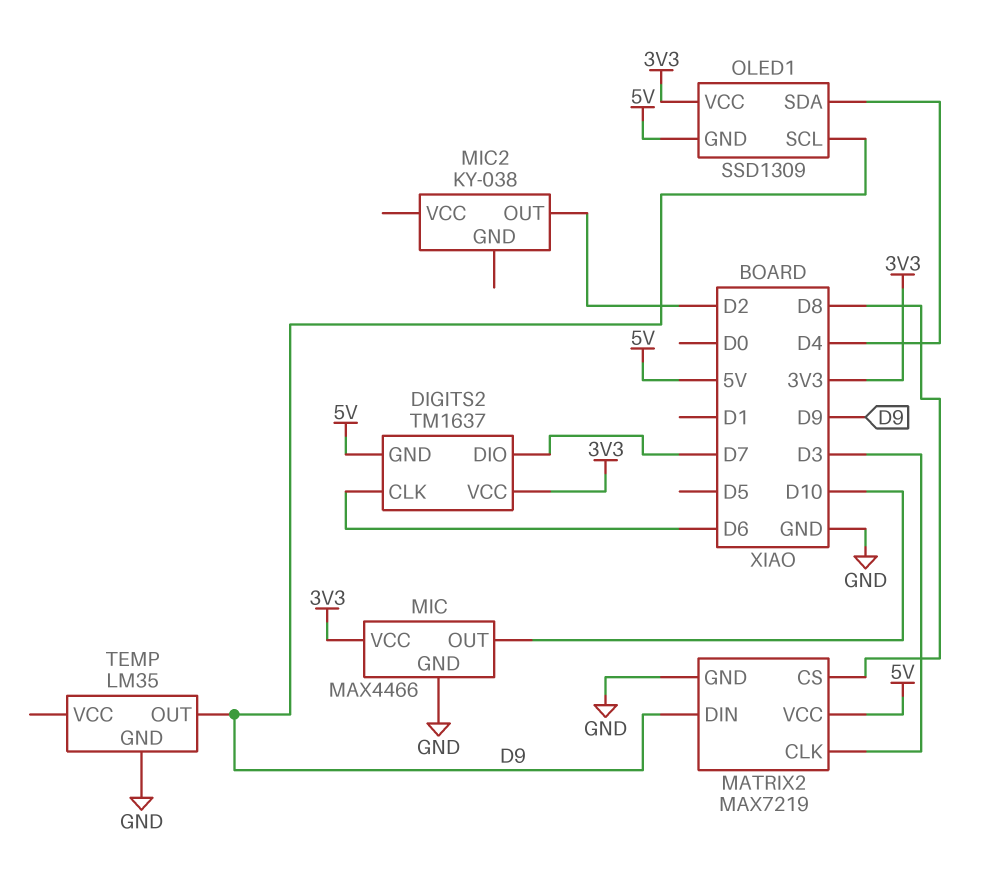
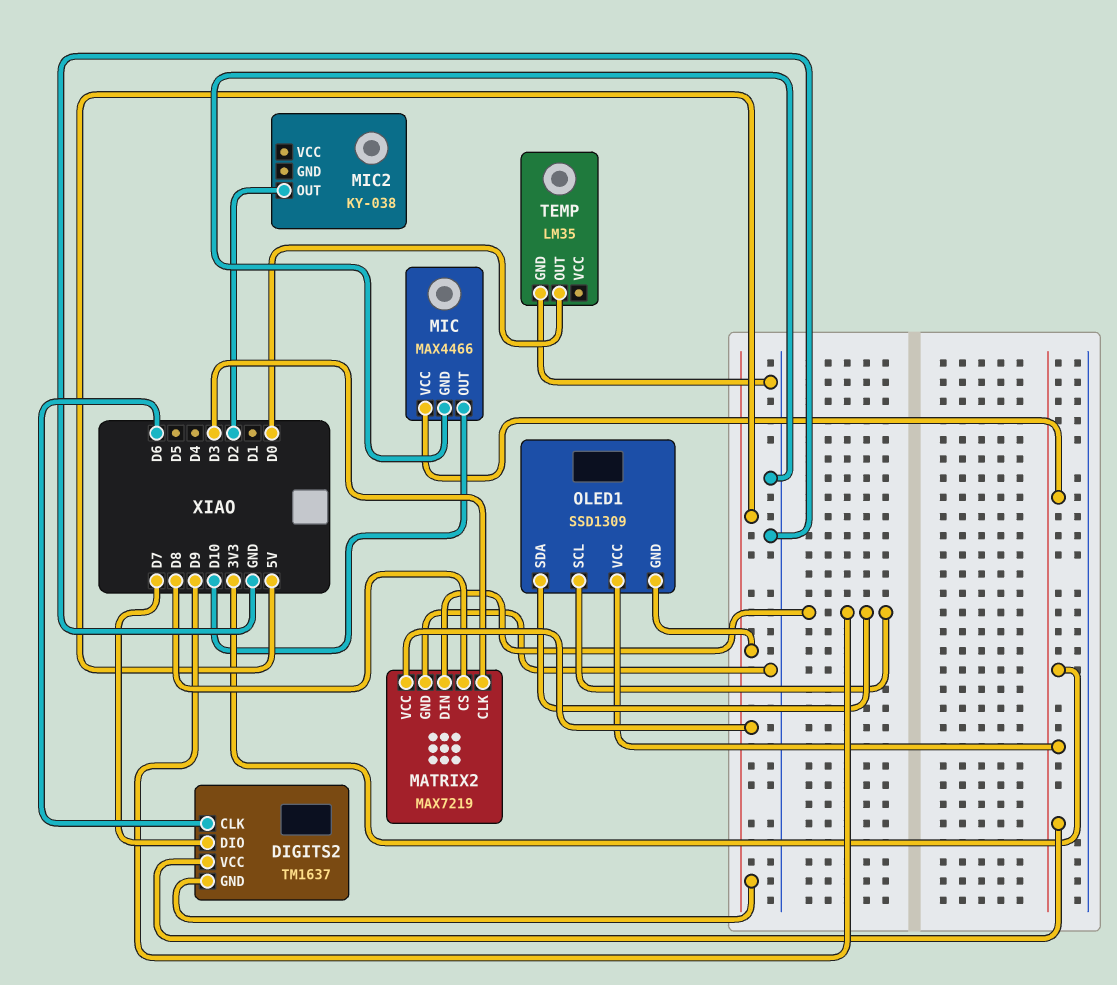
OLED1 pin SDA: D4 -> D9
TEMP pin OUT: D9 -> D0

